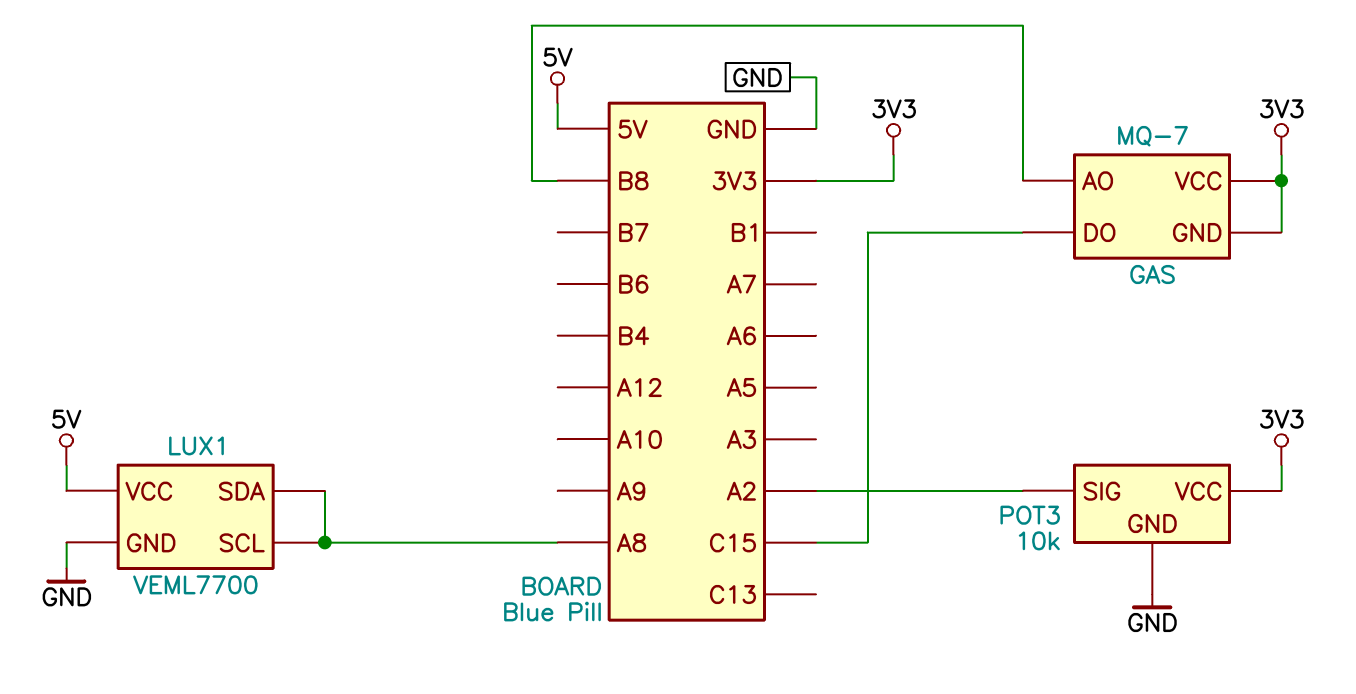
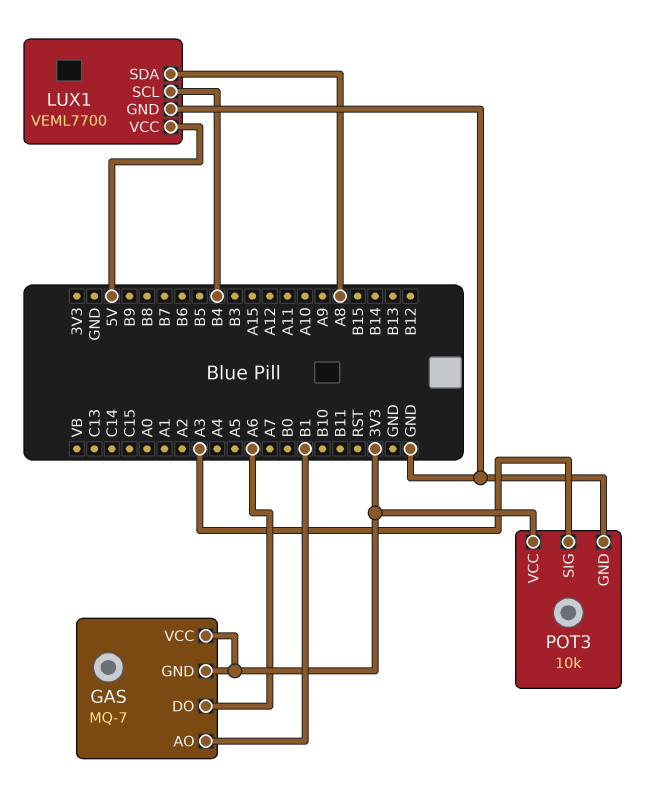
GAS pin AO: B8 -> B1
GAS pin DO: C15 -> A6
LUX1 pin SCL: A8 -> B4
POT3 pin SIG: A2 -> A3

